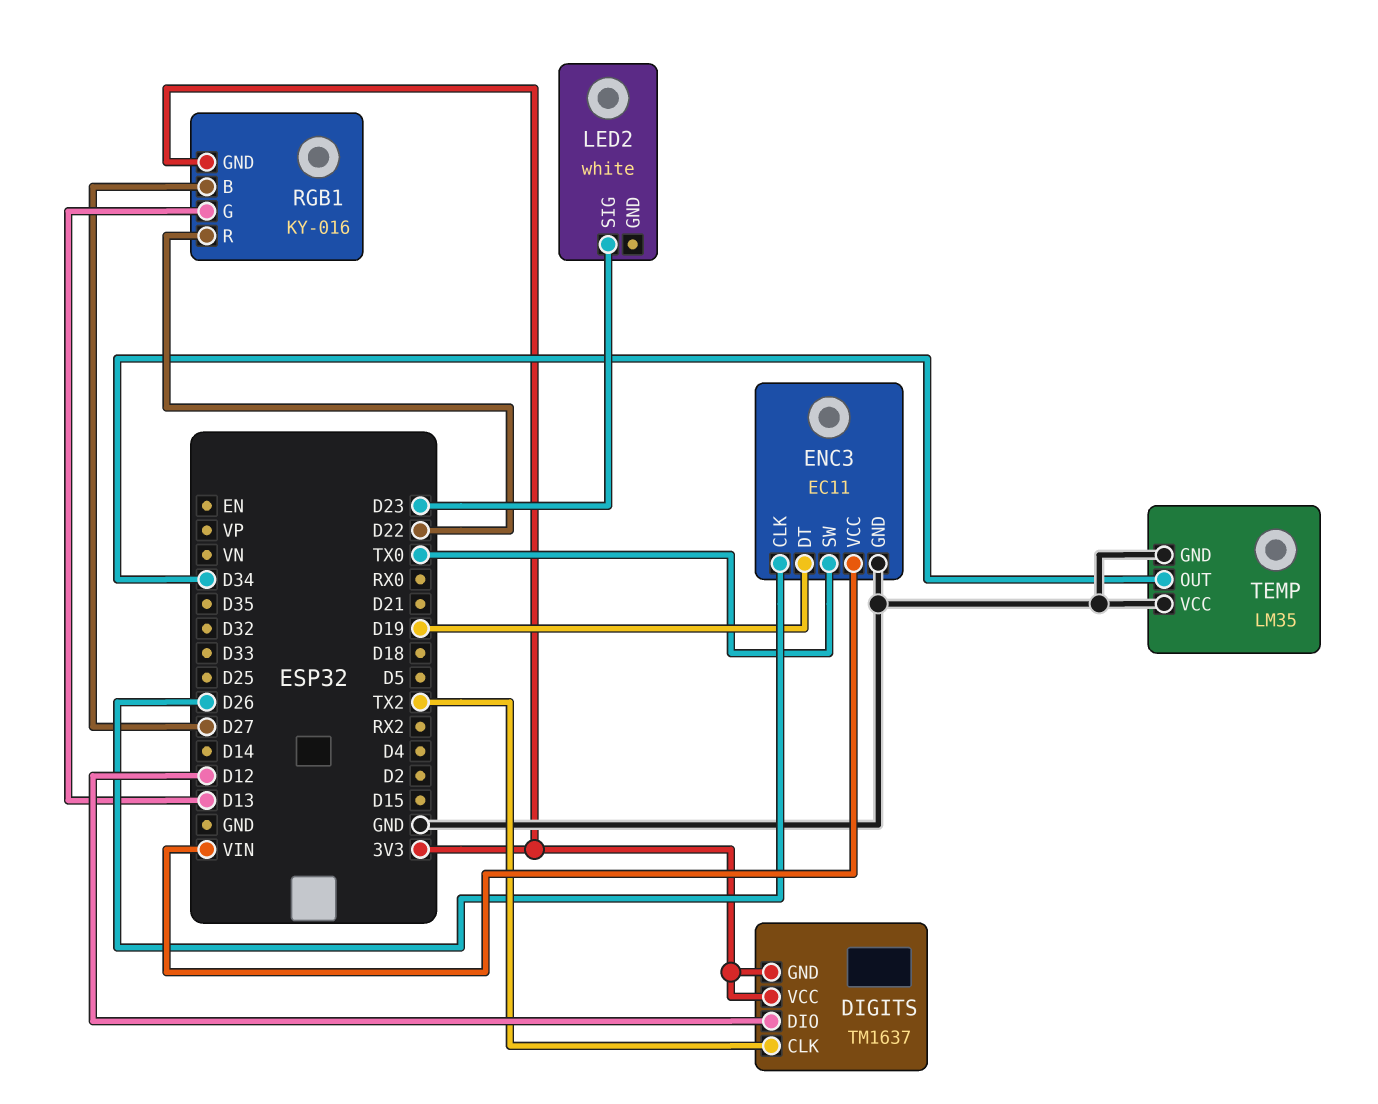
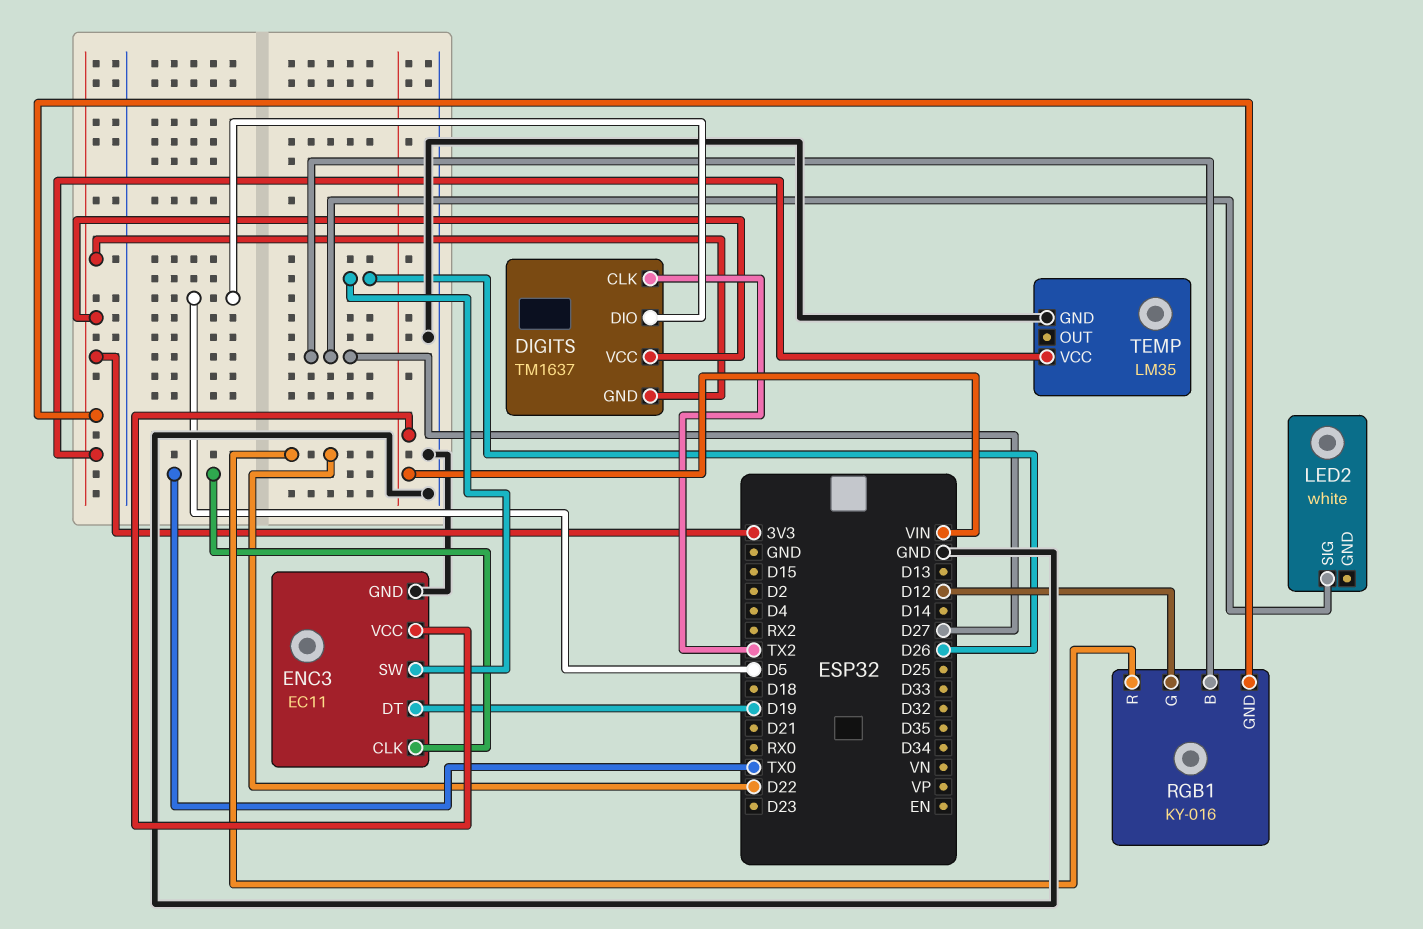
DIGITS pin DIO: D12 -> D5
ENC3 pin CLK: D26 -> TX0
ENC3 pin SW: TX0 -> D26
LED2 pin SIG: D23 -> D27
RGB1 pin G: D13 -> D12
TEMP pin OUT: D34 -> none
TEMP pin VCC: GND -> 3V3

